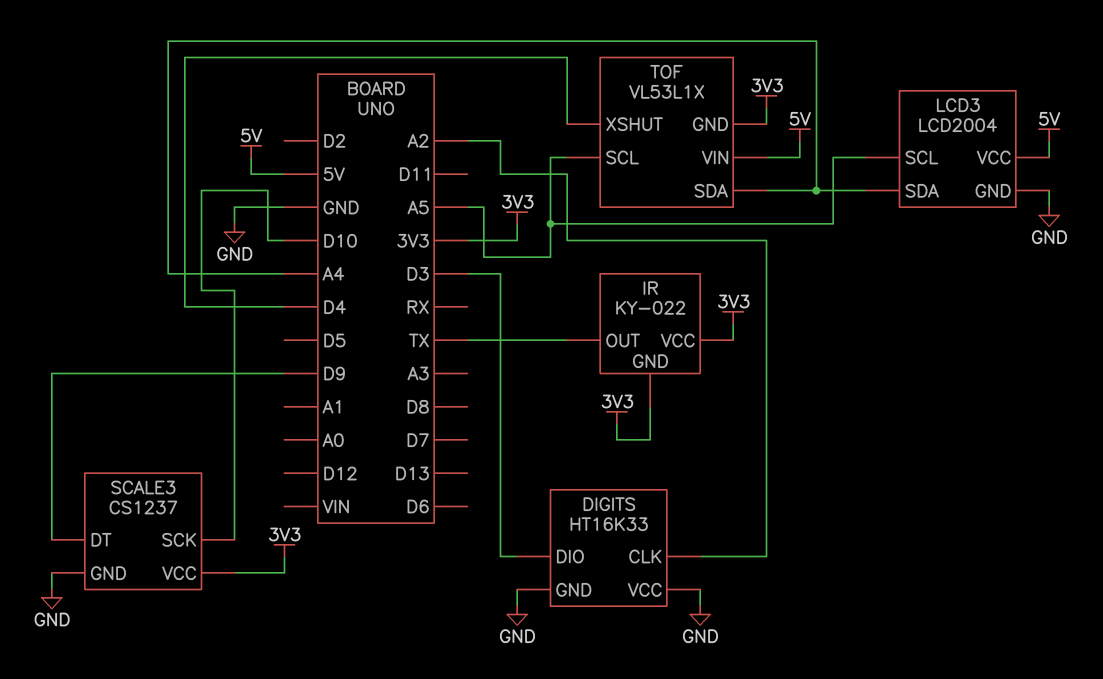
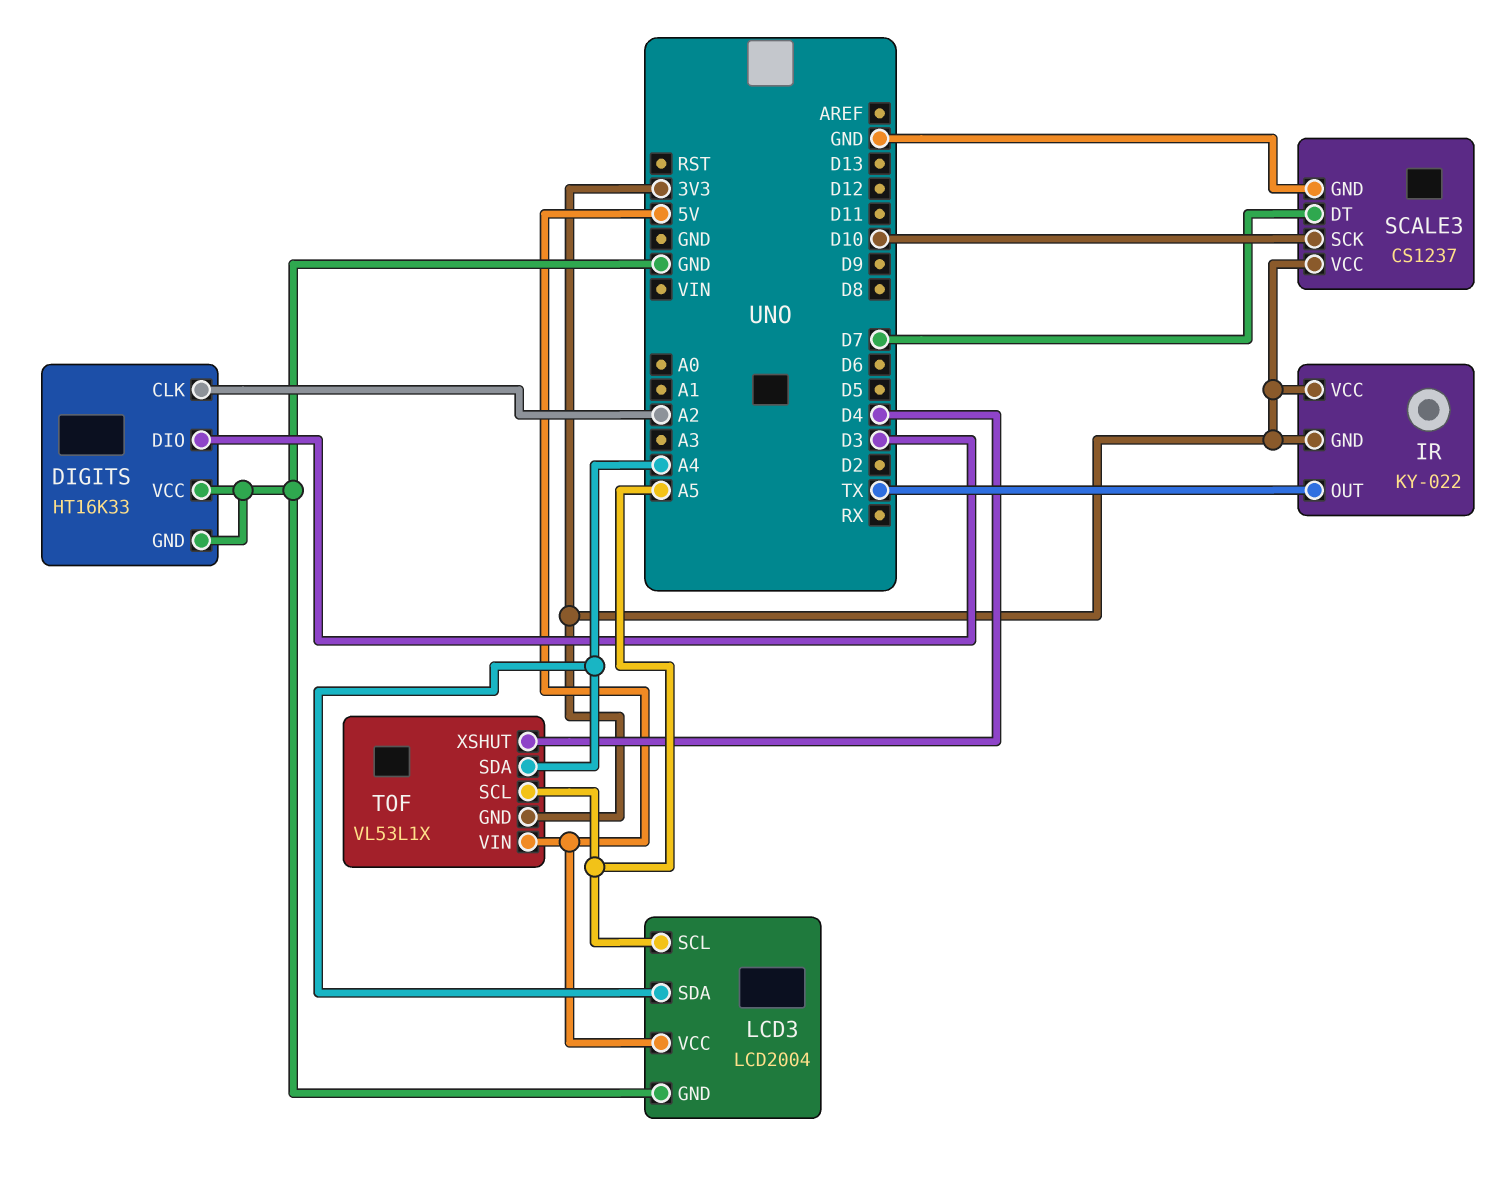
SCALE3 pin DT: D9 -> D7

